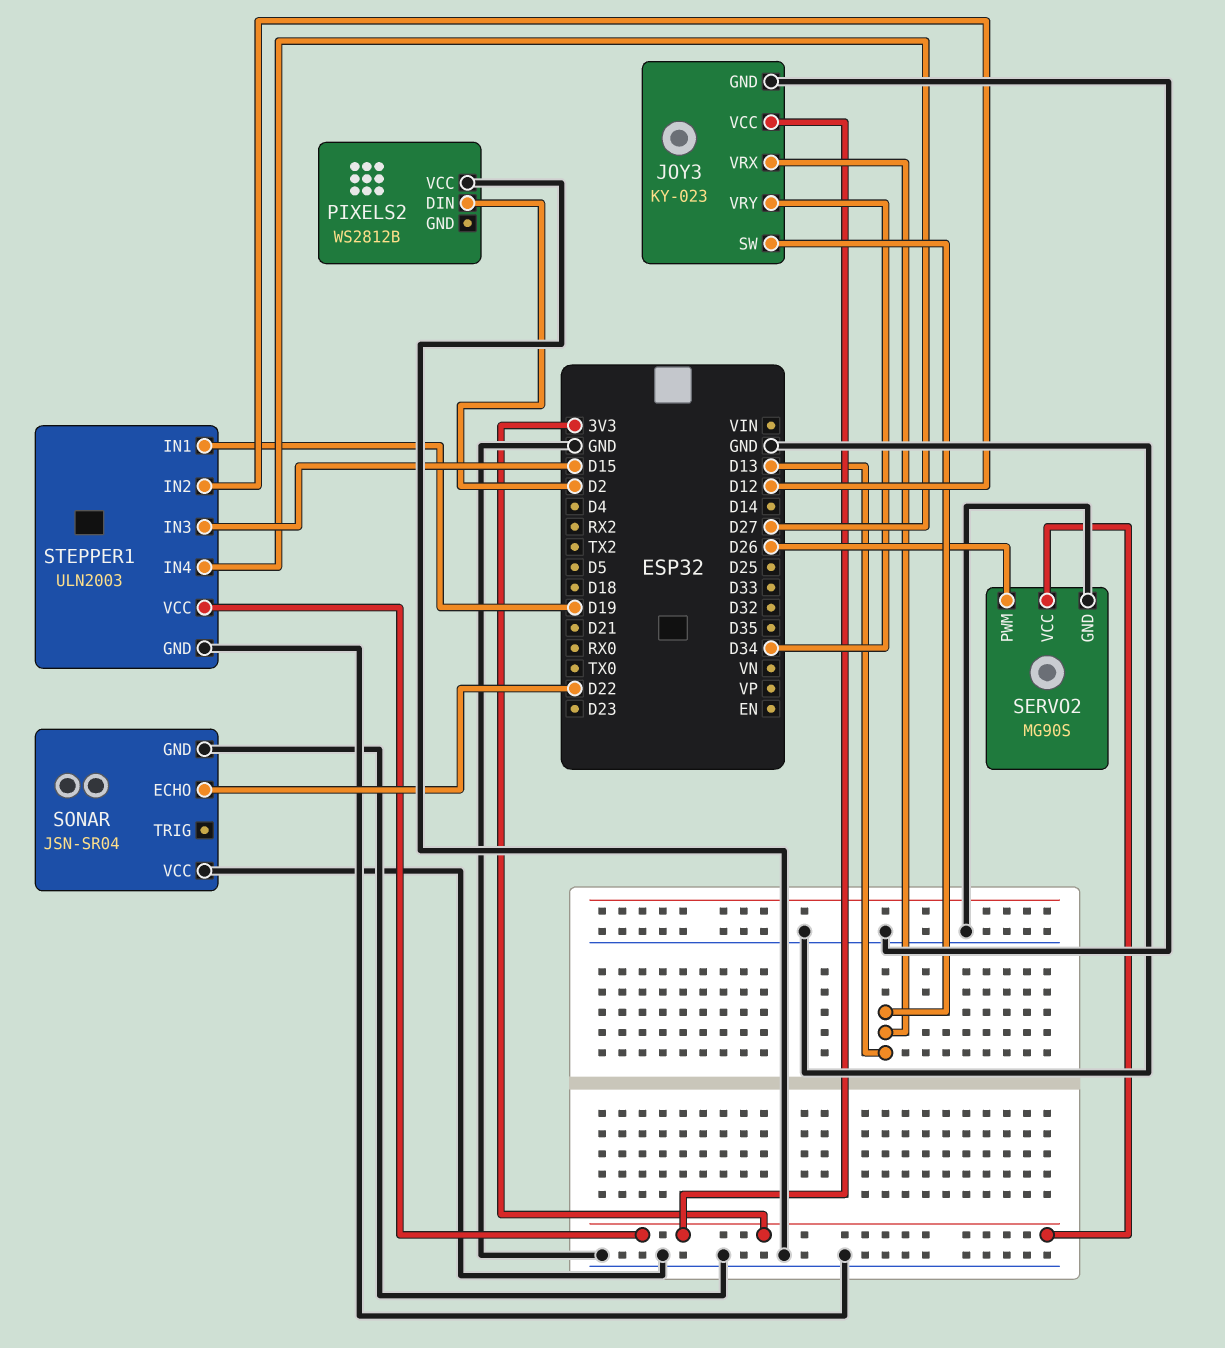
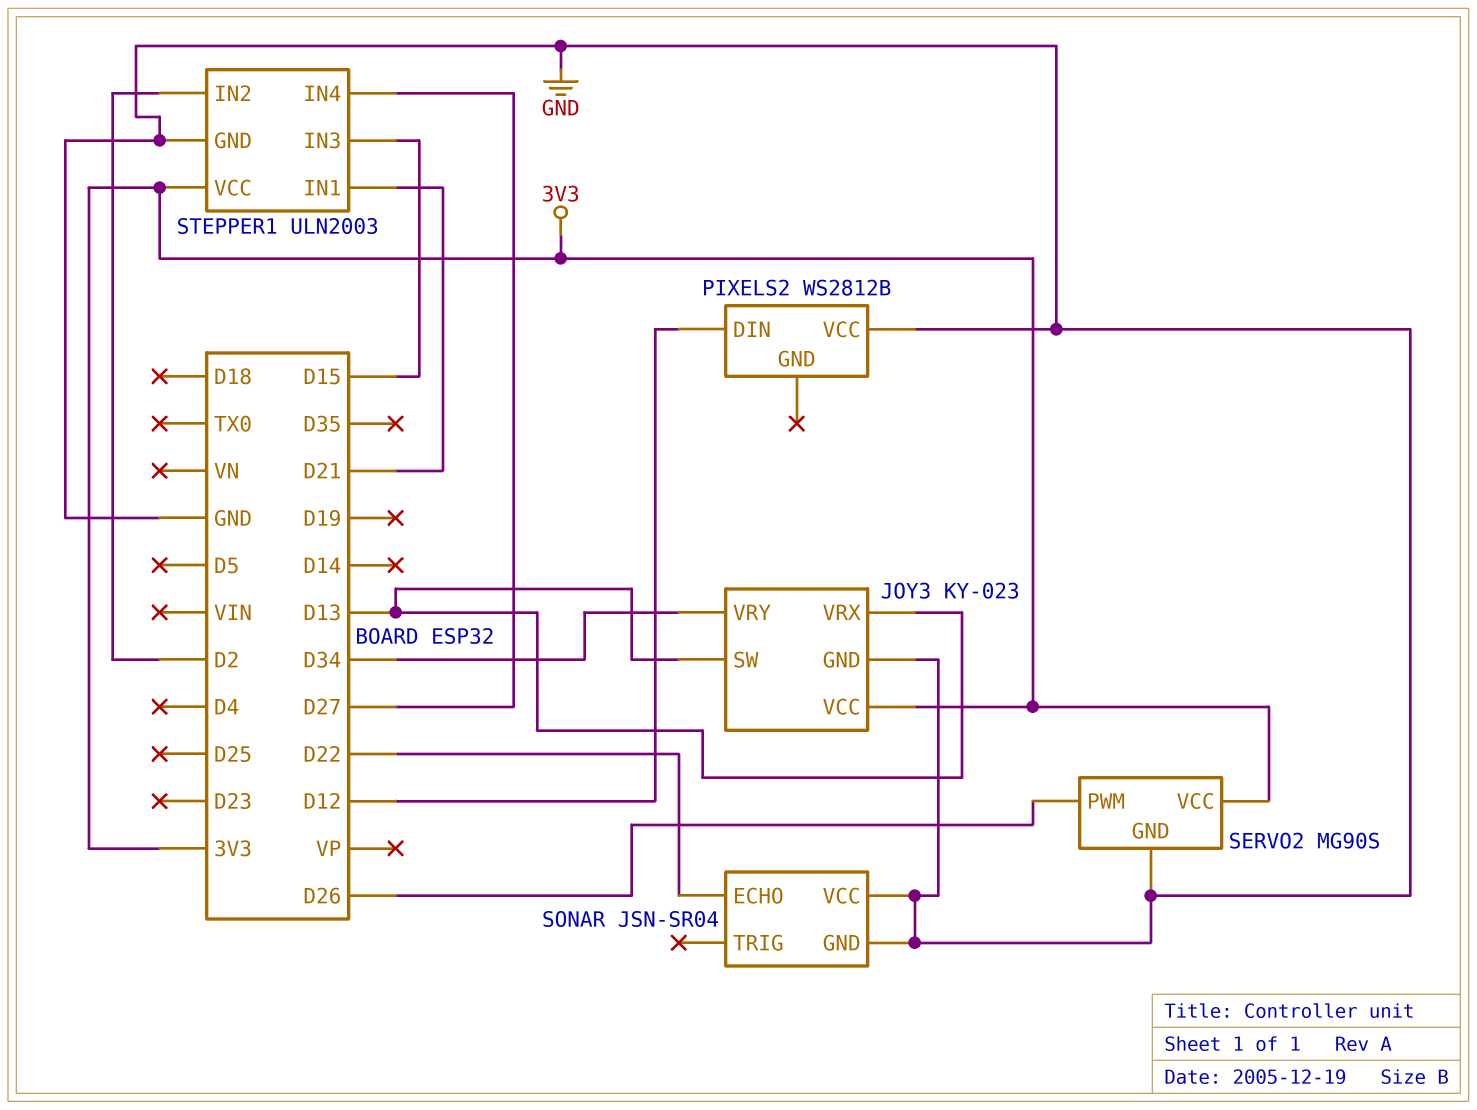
PIXELS2 pin DIN: D2 -> D12
STEPPER1 pin IN1: D19 -> D21
STEPPER1 pin IN2: D12 -> D2

